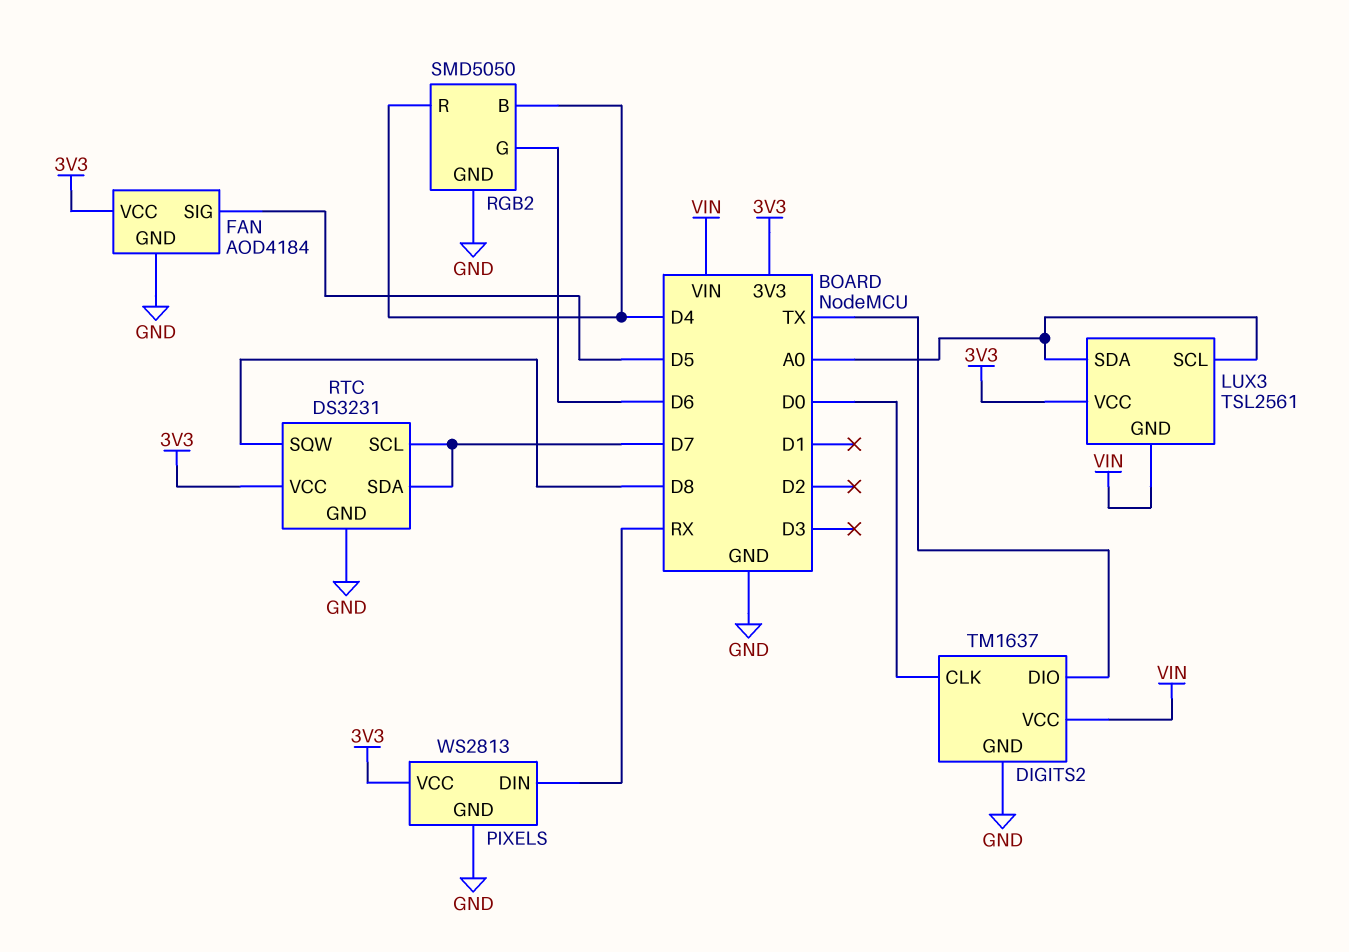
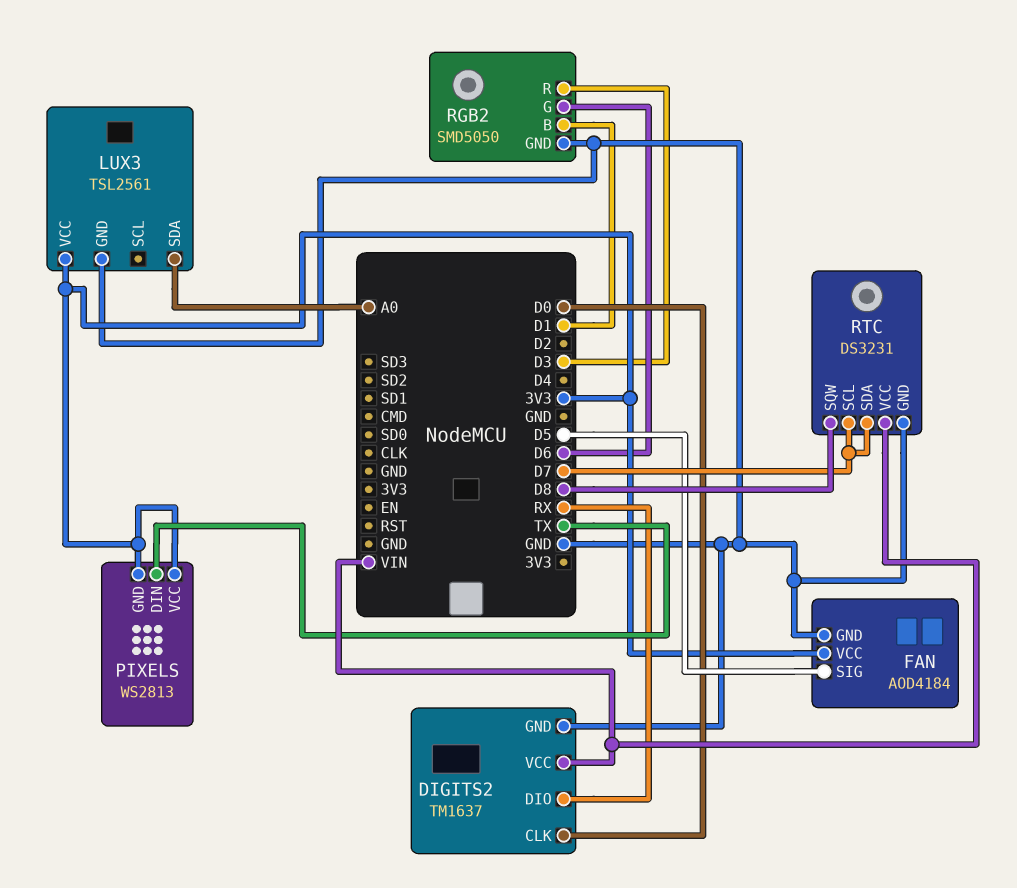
DIGITS2 pin DIO: TX -> RX
LUX3 pin GND: VIN -> GND
LUX3 pin SCL: A0 -> none
PIXELS pin DIN: RX -> TX
PIXELS pin GND: GND -> 3V3
RGB2 pin B: D4 -> D1
RGB2 pin R: D4 -> D3
RTC pin VCC: 3V3 -> VIN

